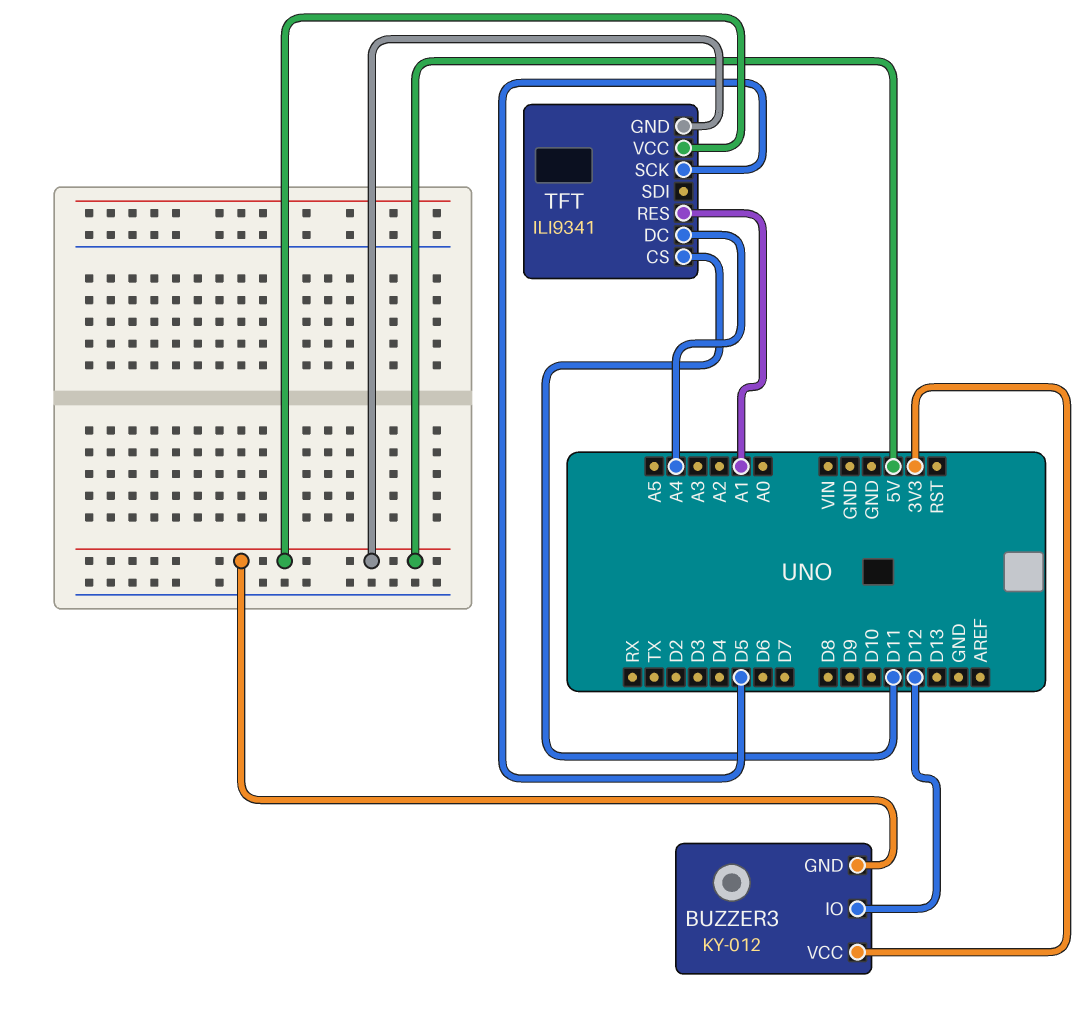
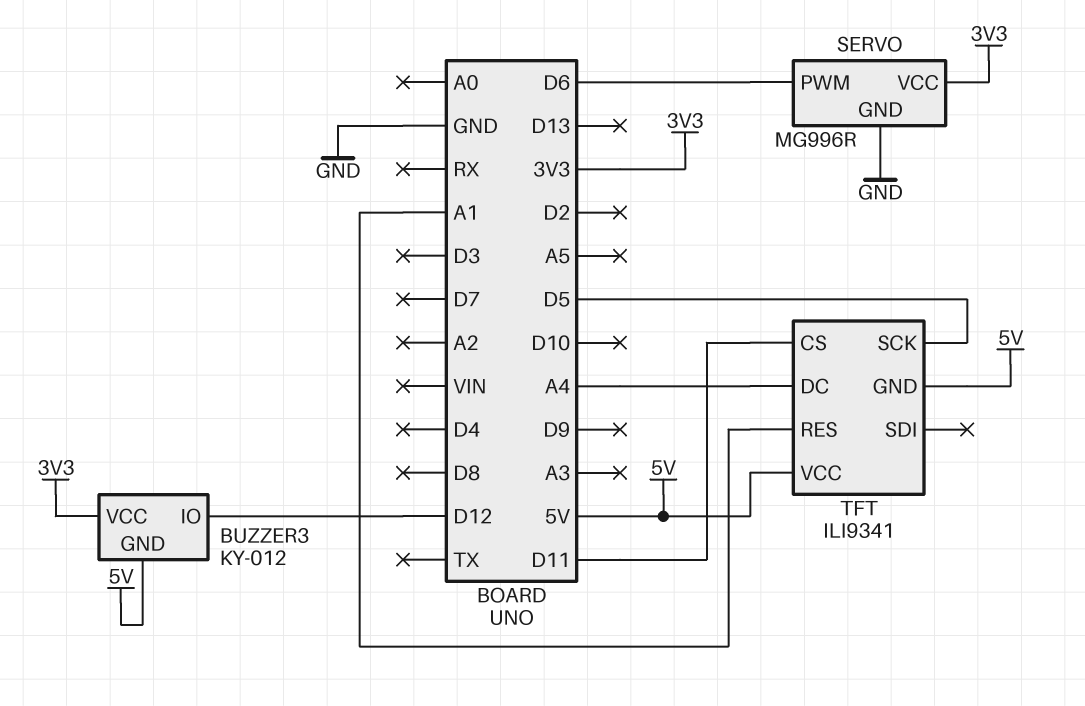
SERVO: none -> MG996R
SERVO pin GND: none -> GND
SERVO pin PWM: none -> D6
SERVO pin VCC: none -> 3V3

